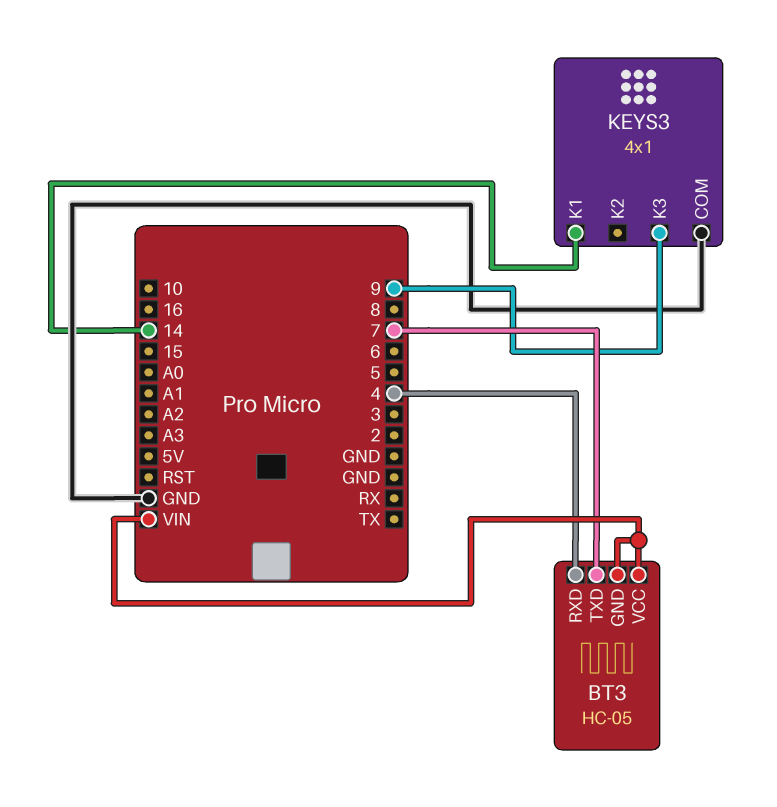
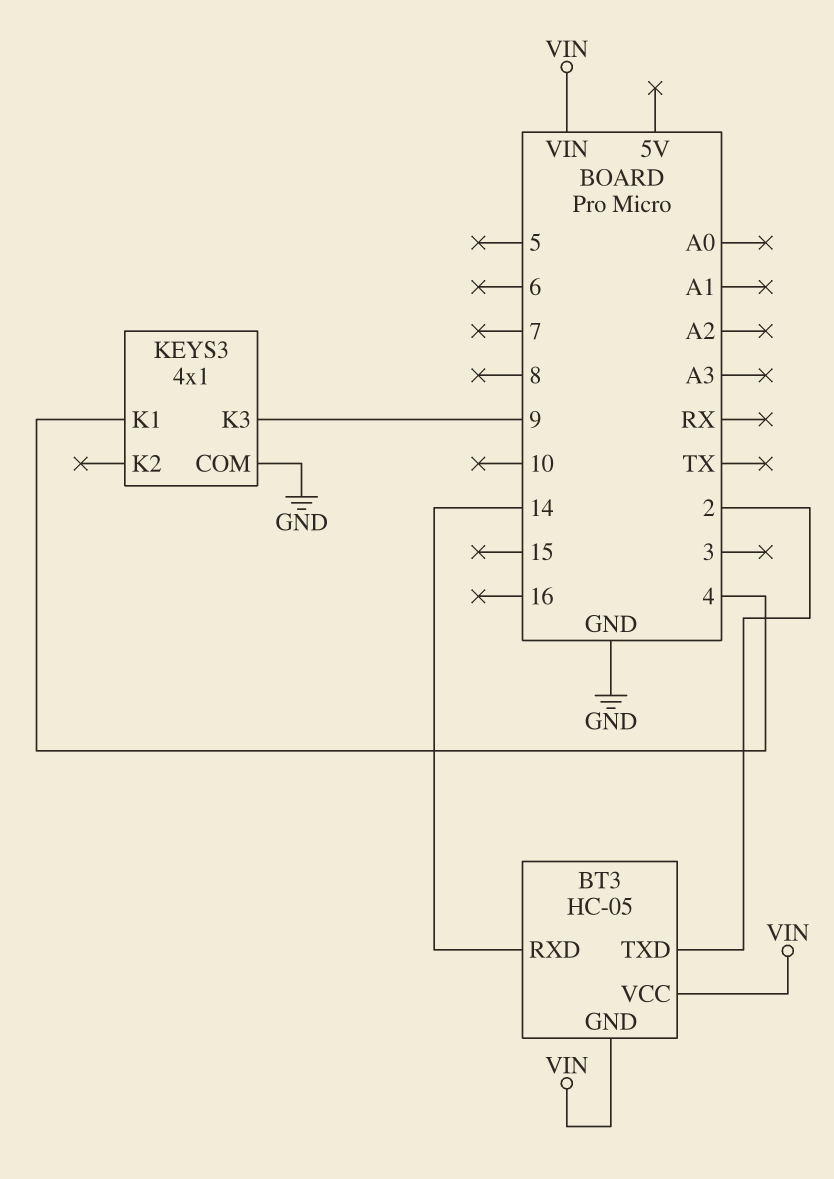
BT3 pin RXD: 4 -> 14
BT3 pin TXD: 7 -> 2
KEYS3 pin K1: 14 -> 4

